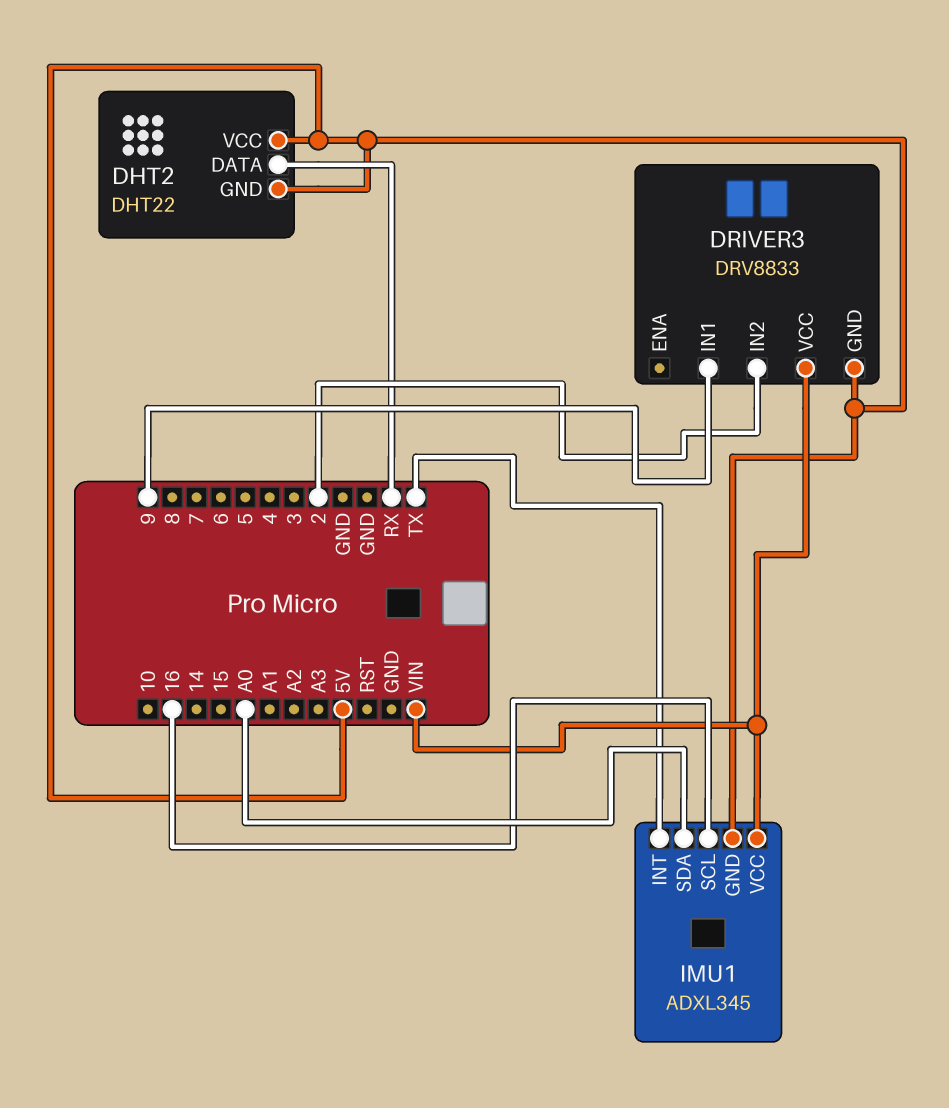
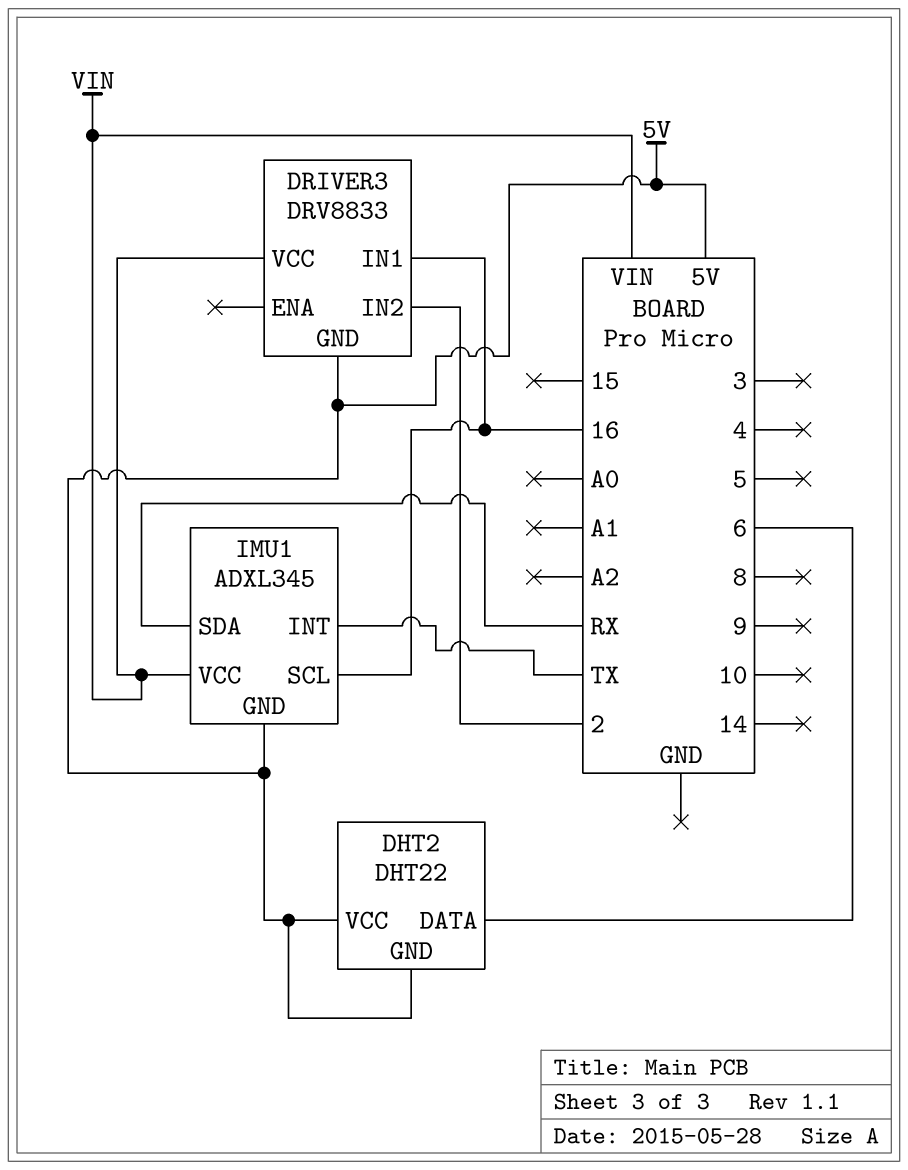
DHT2 pin DATA: RX -> 6
DRIVER3 pin IN1: 9 -> 16
IMU1 pin SDA: A0 -> RX

